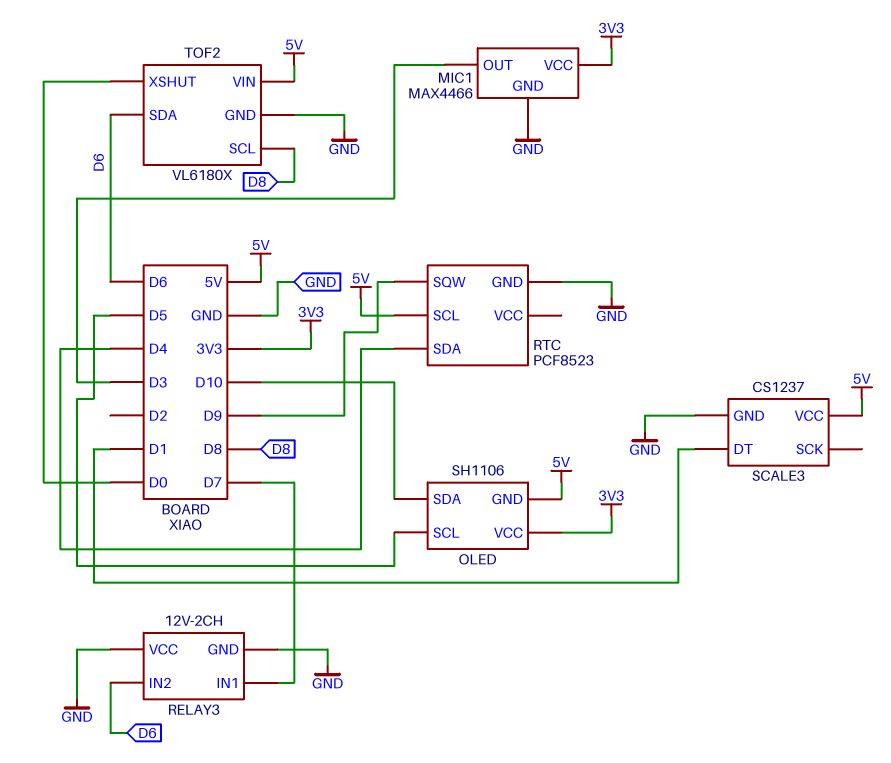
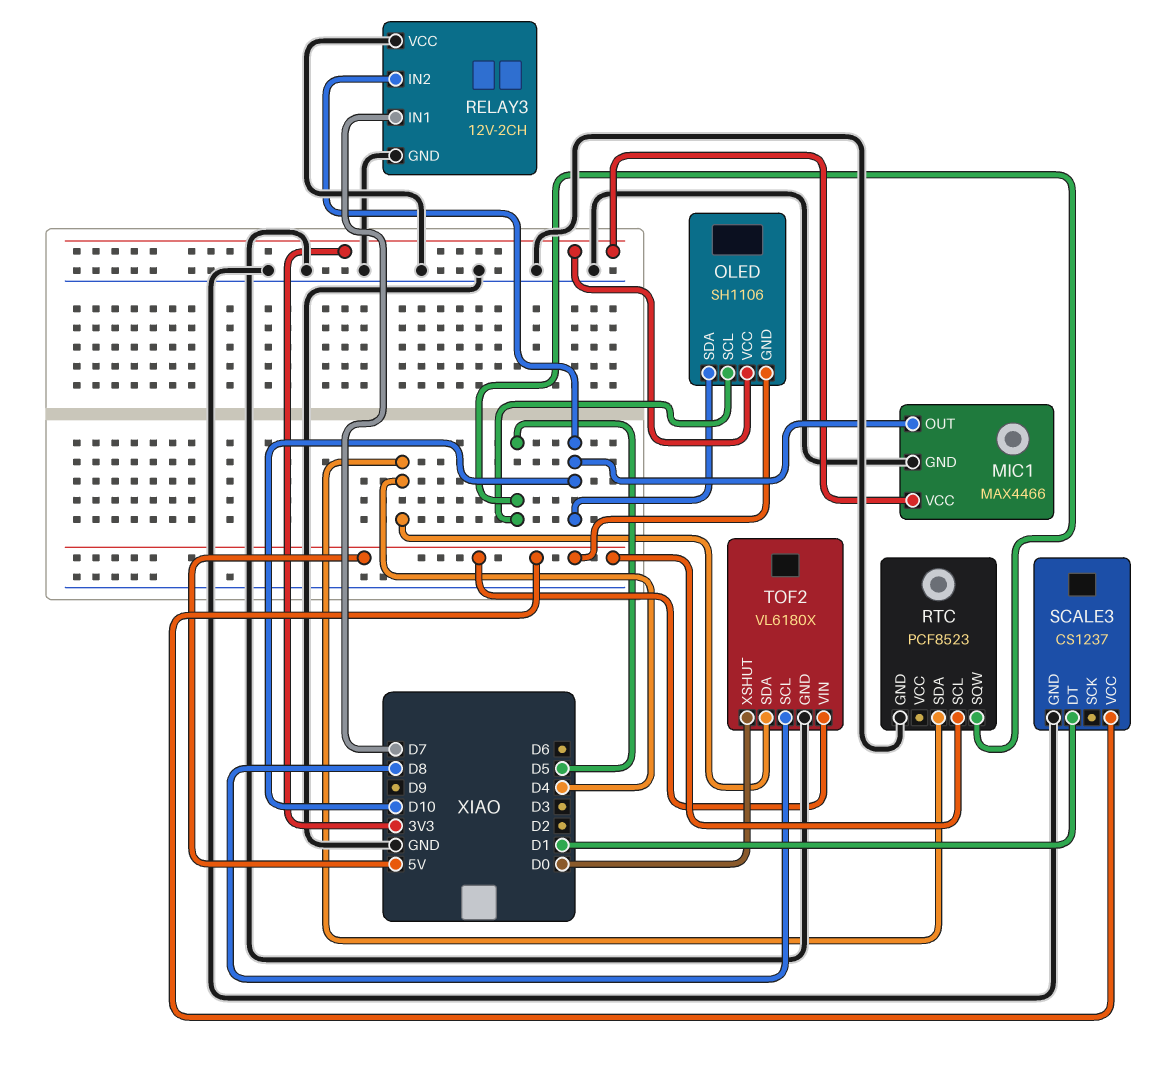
MIC1 pin OUT: D3 -> D10
RELAY3 pin IN2: D6 -> D10
RTC pin SQW: D9 -> D5
TOF2 pin SDA: D6 -> D4

